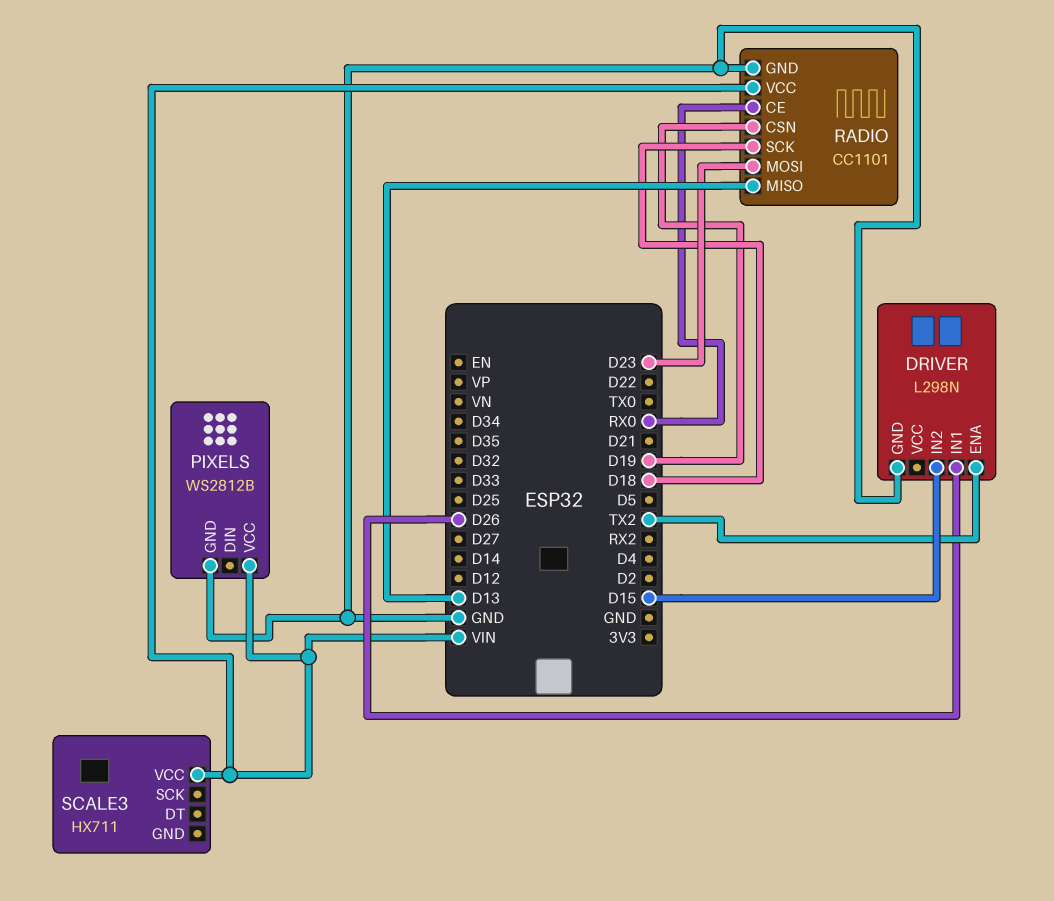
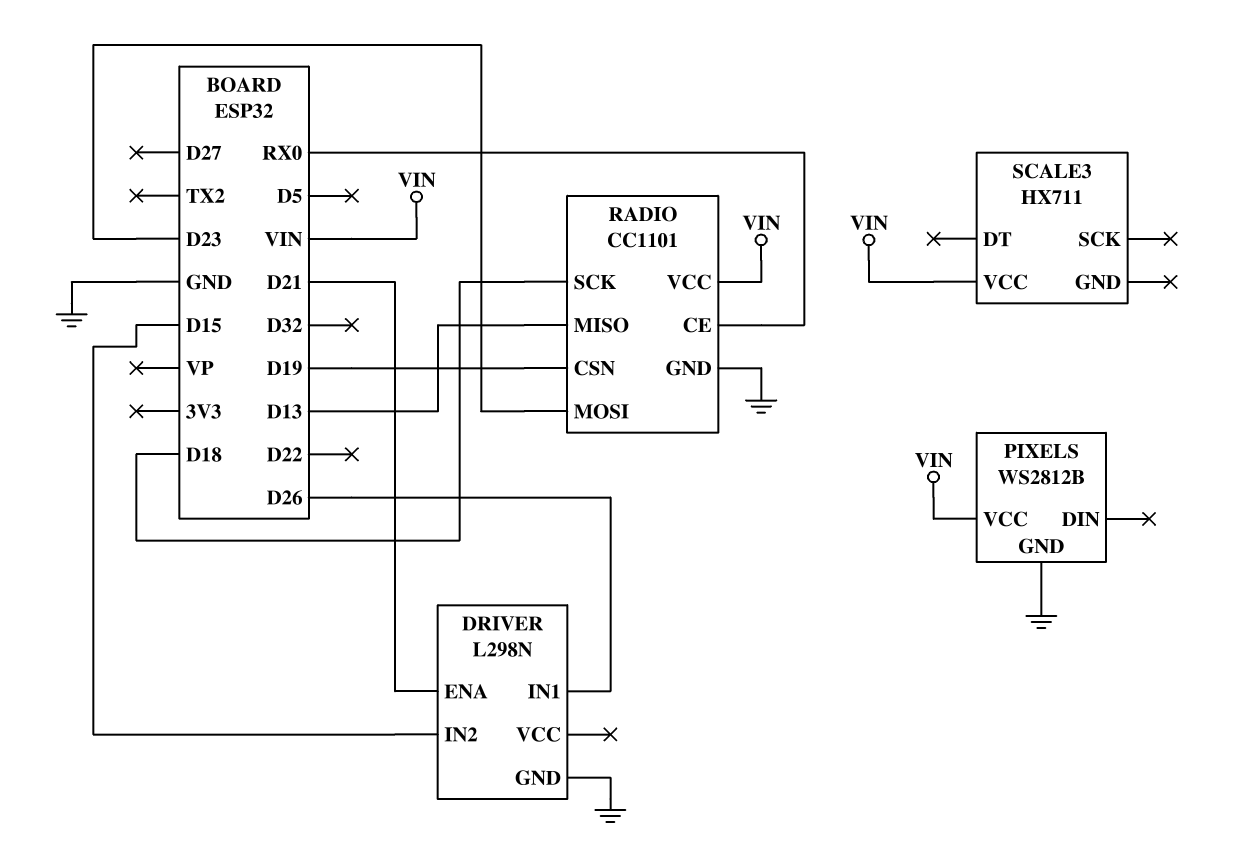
DRIVER pin ENA: TX2 -> D21

